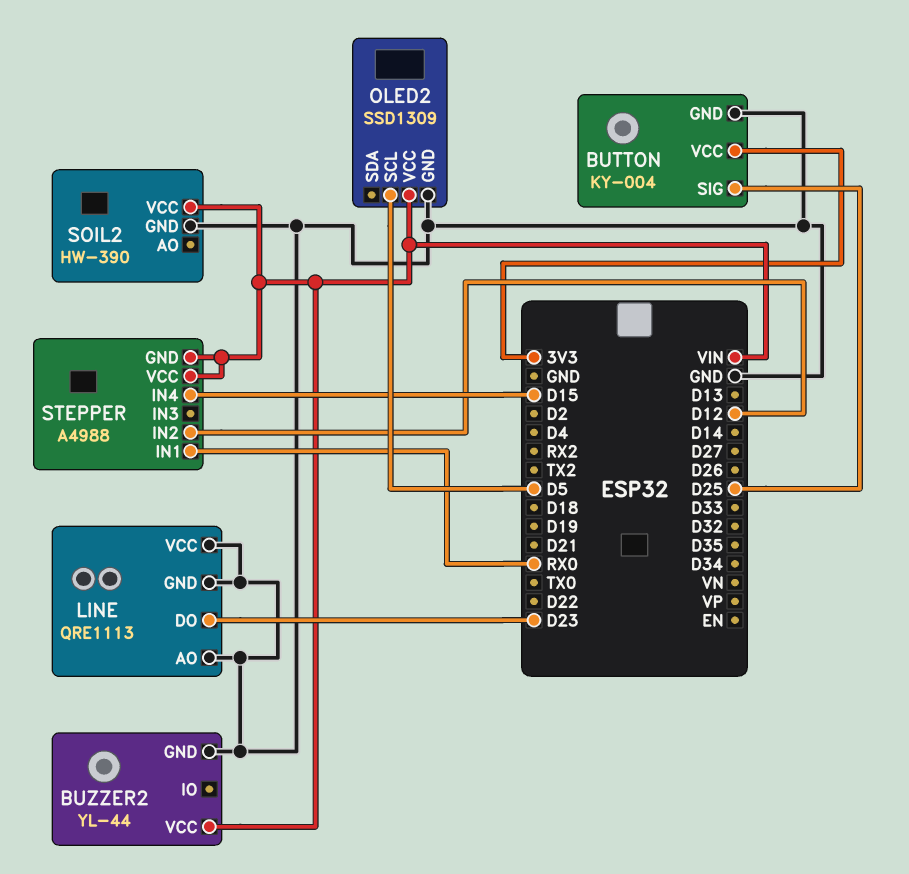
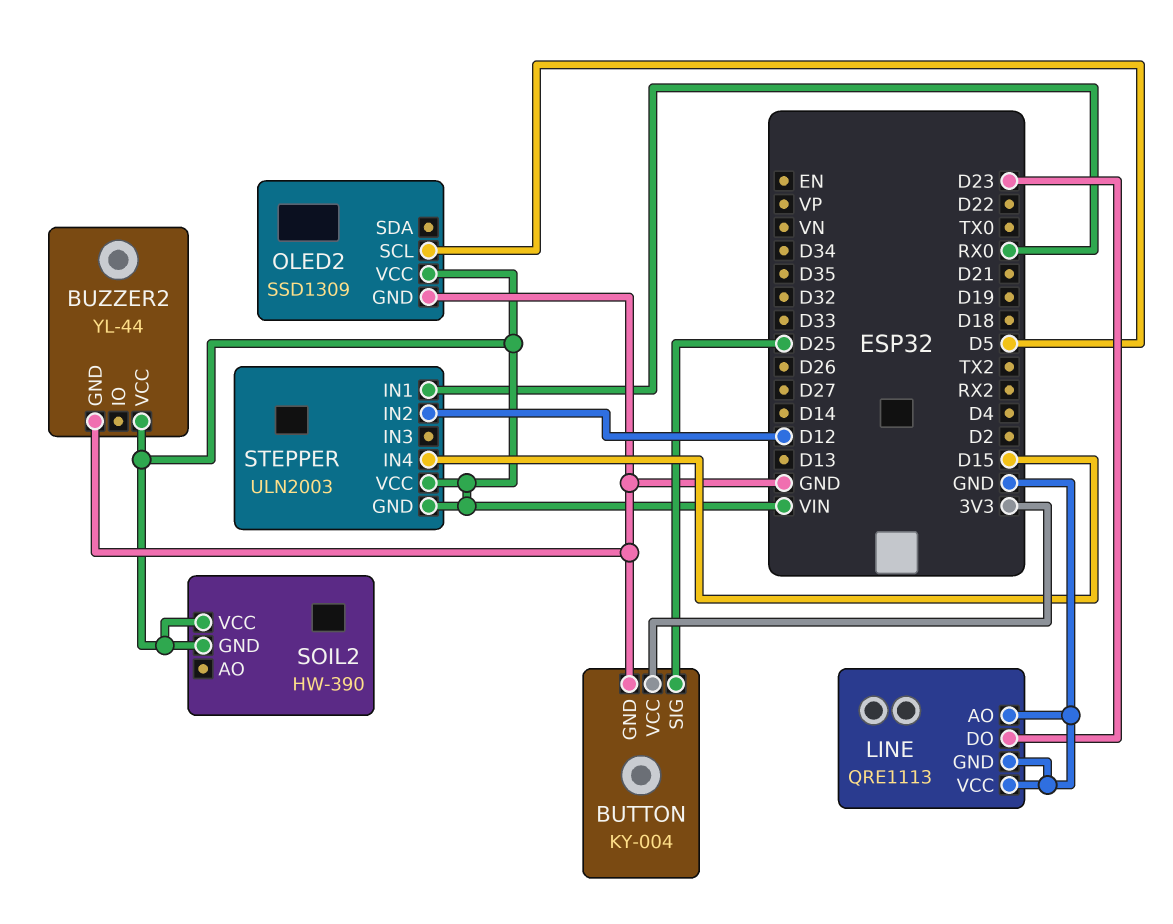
SOIL2 pin GND: GND -> VIN
STEPPER: A4988 -> ULN2003

